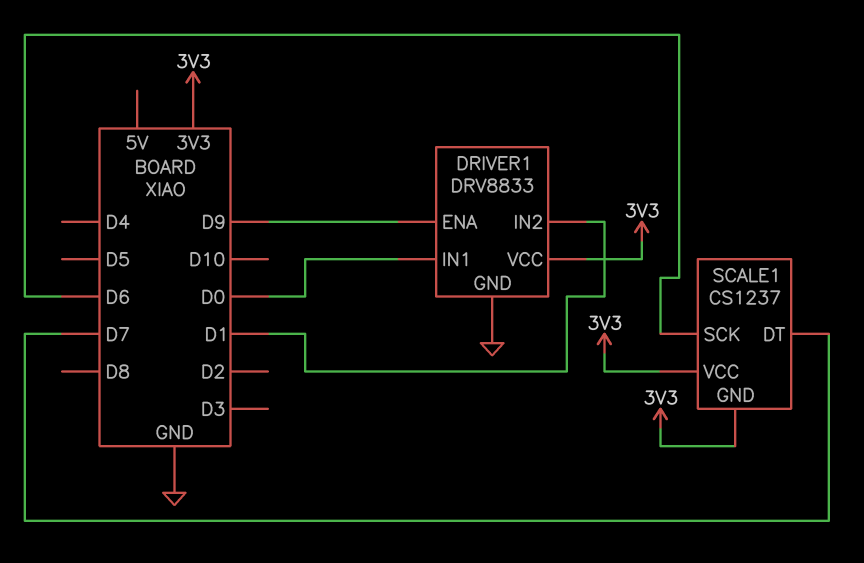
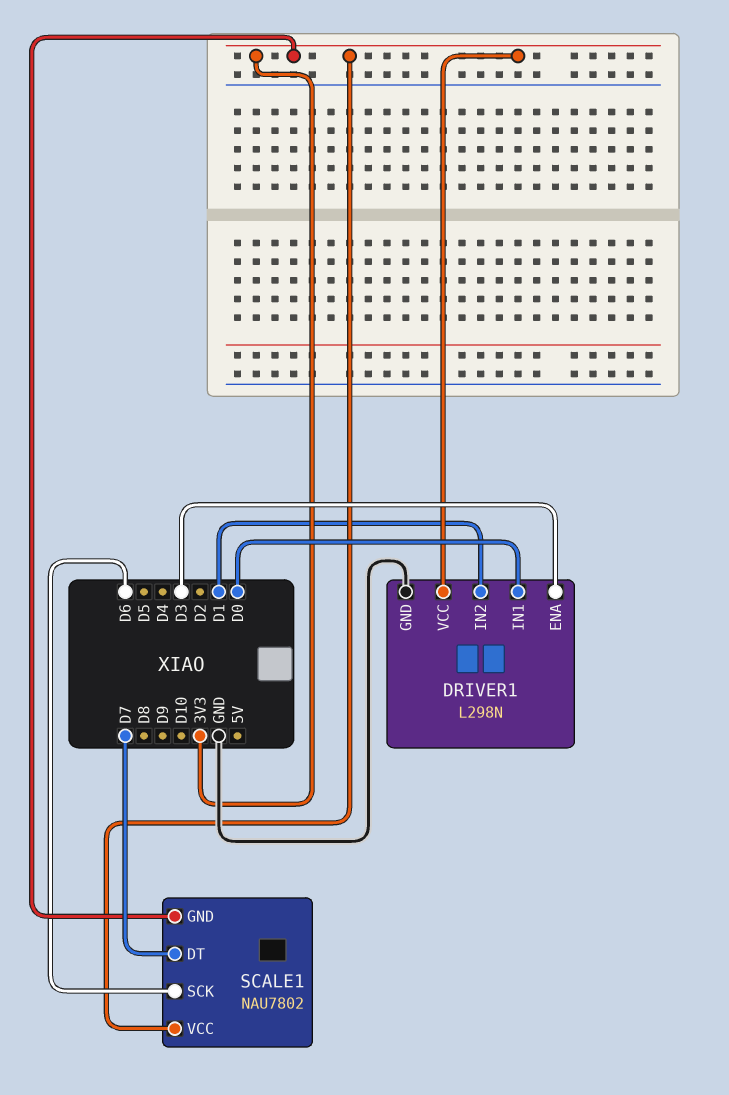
DRIVER1: DRV8833 -> L298N
DRIVER1 pin ENA: D9 -> D3
SCALE1: CS1237 -> NAU7802

